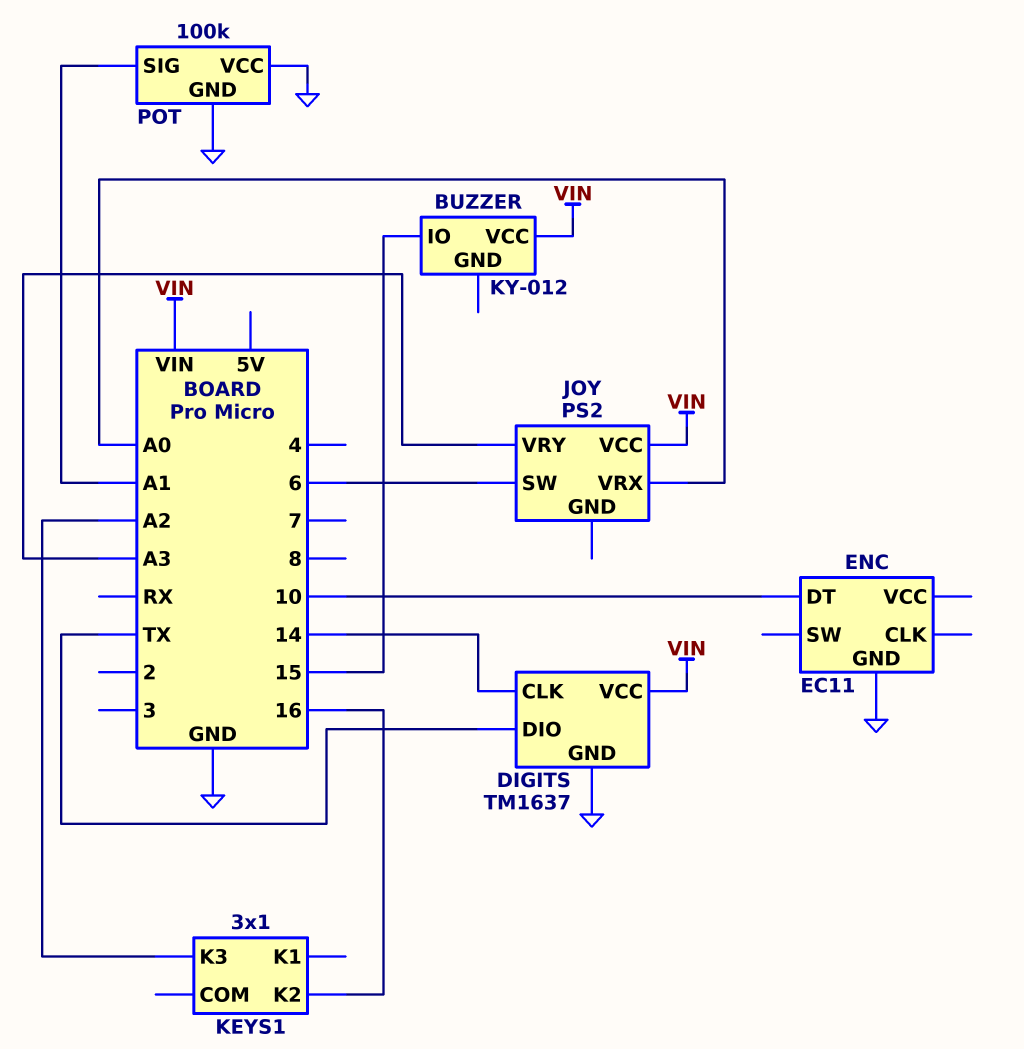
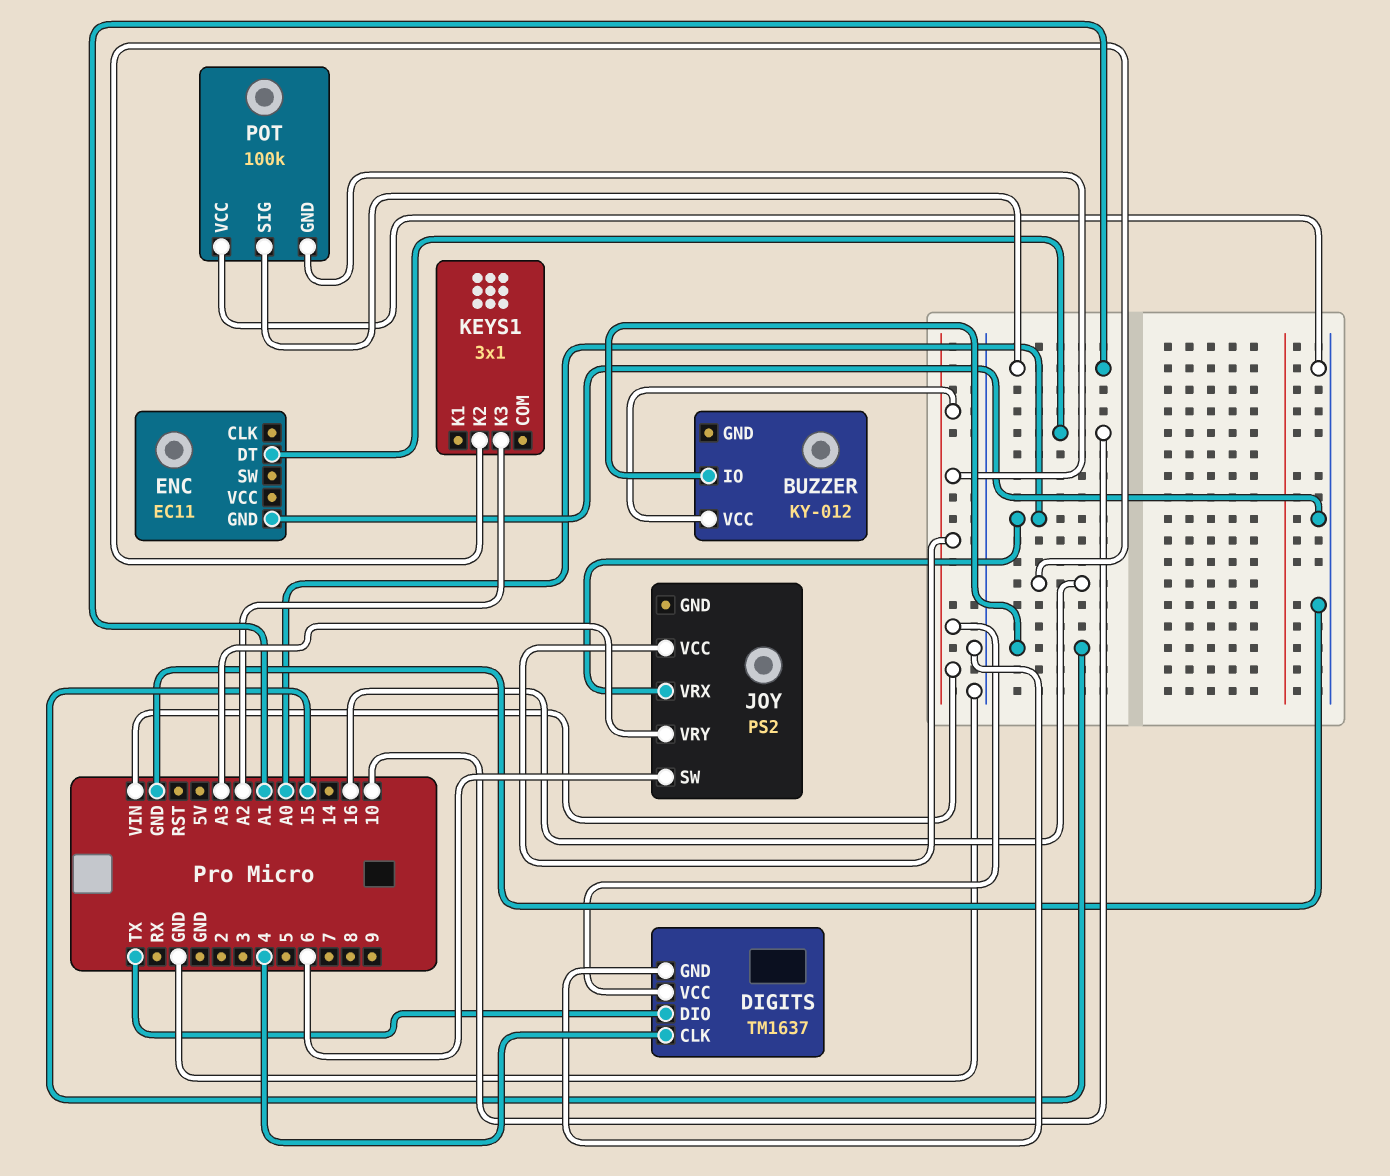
DIGITS pin CLK: 14 -> 4
POT pin GND: GND -> VIN

